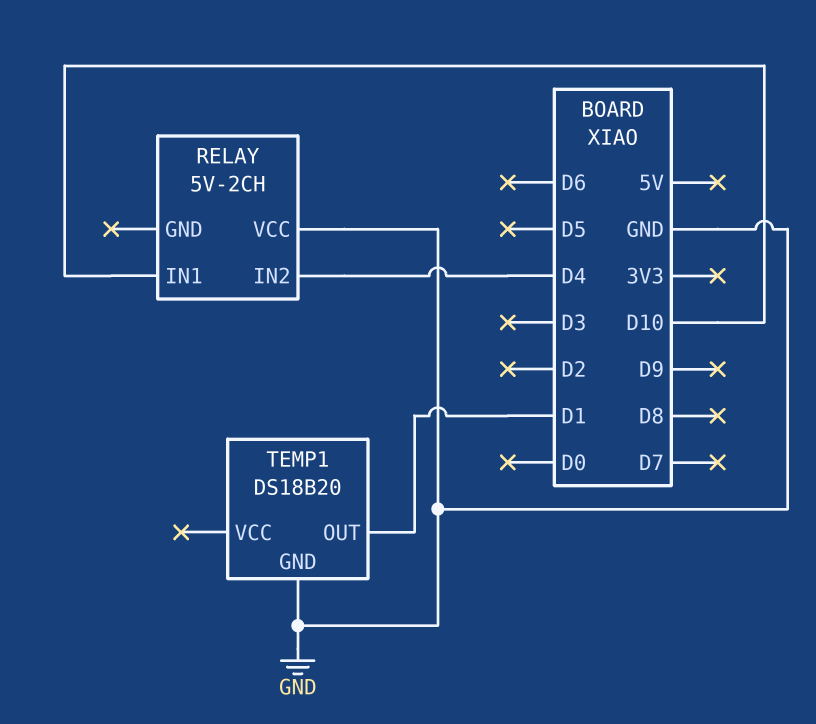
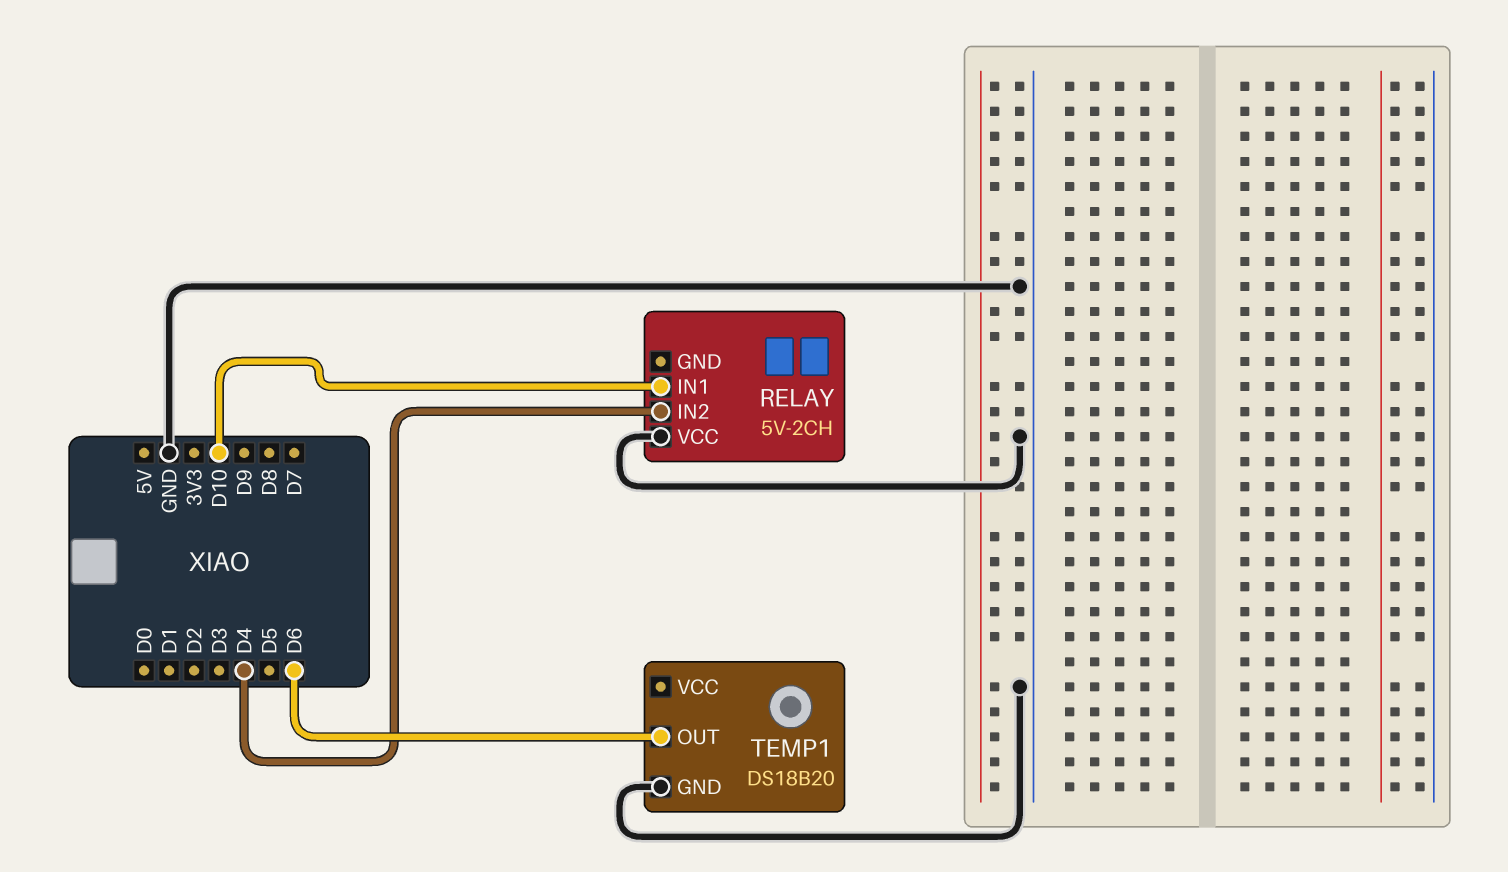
TEMP1 pin OUT: D1 -> D6

